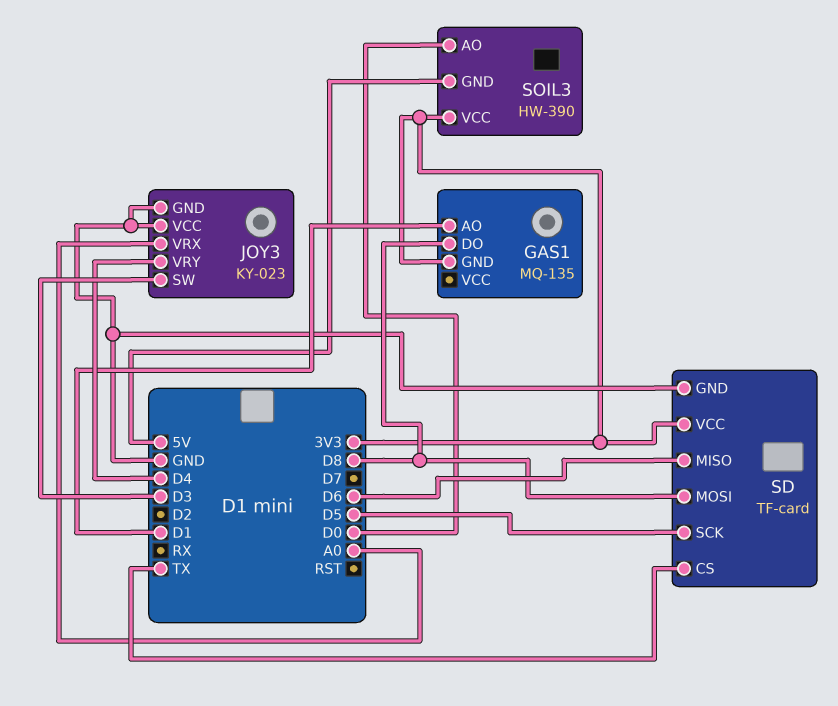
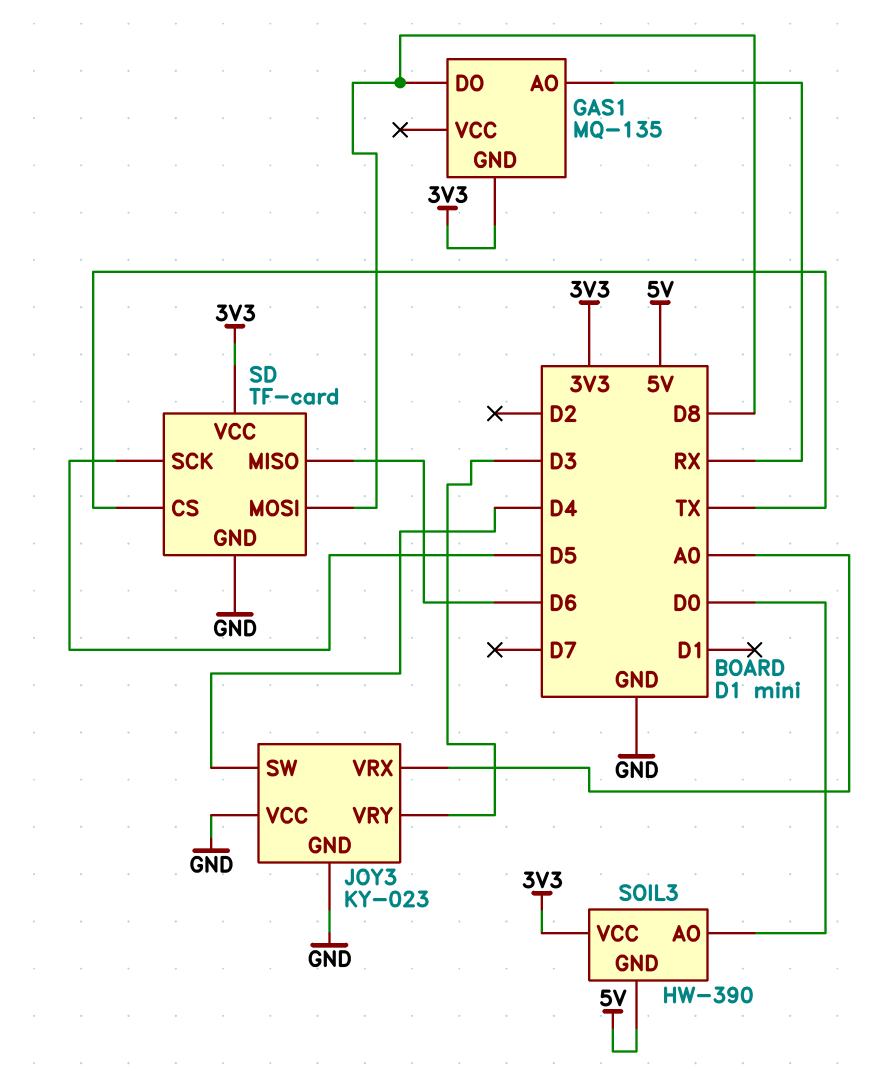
GAS1 pin AO: D1 -> RX
JOY3 pin SW: D3 -> D4
JOY3 pin VRY: D4 -> D3

